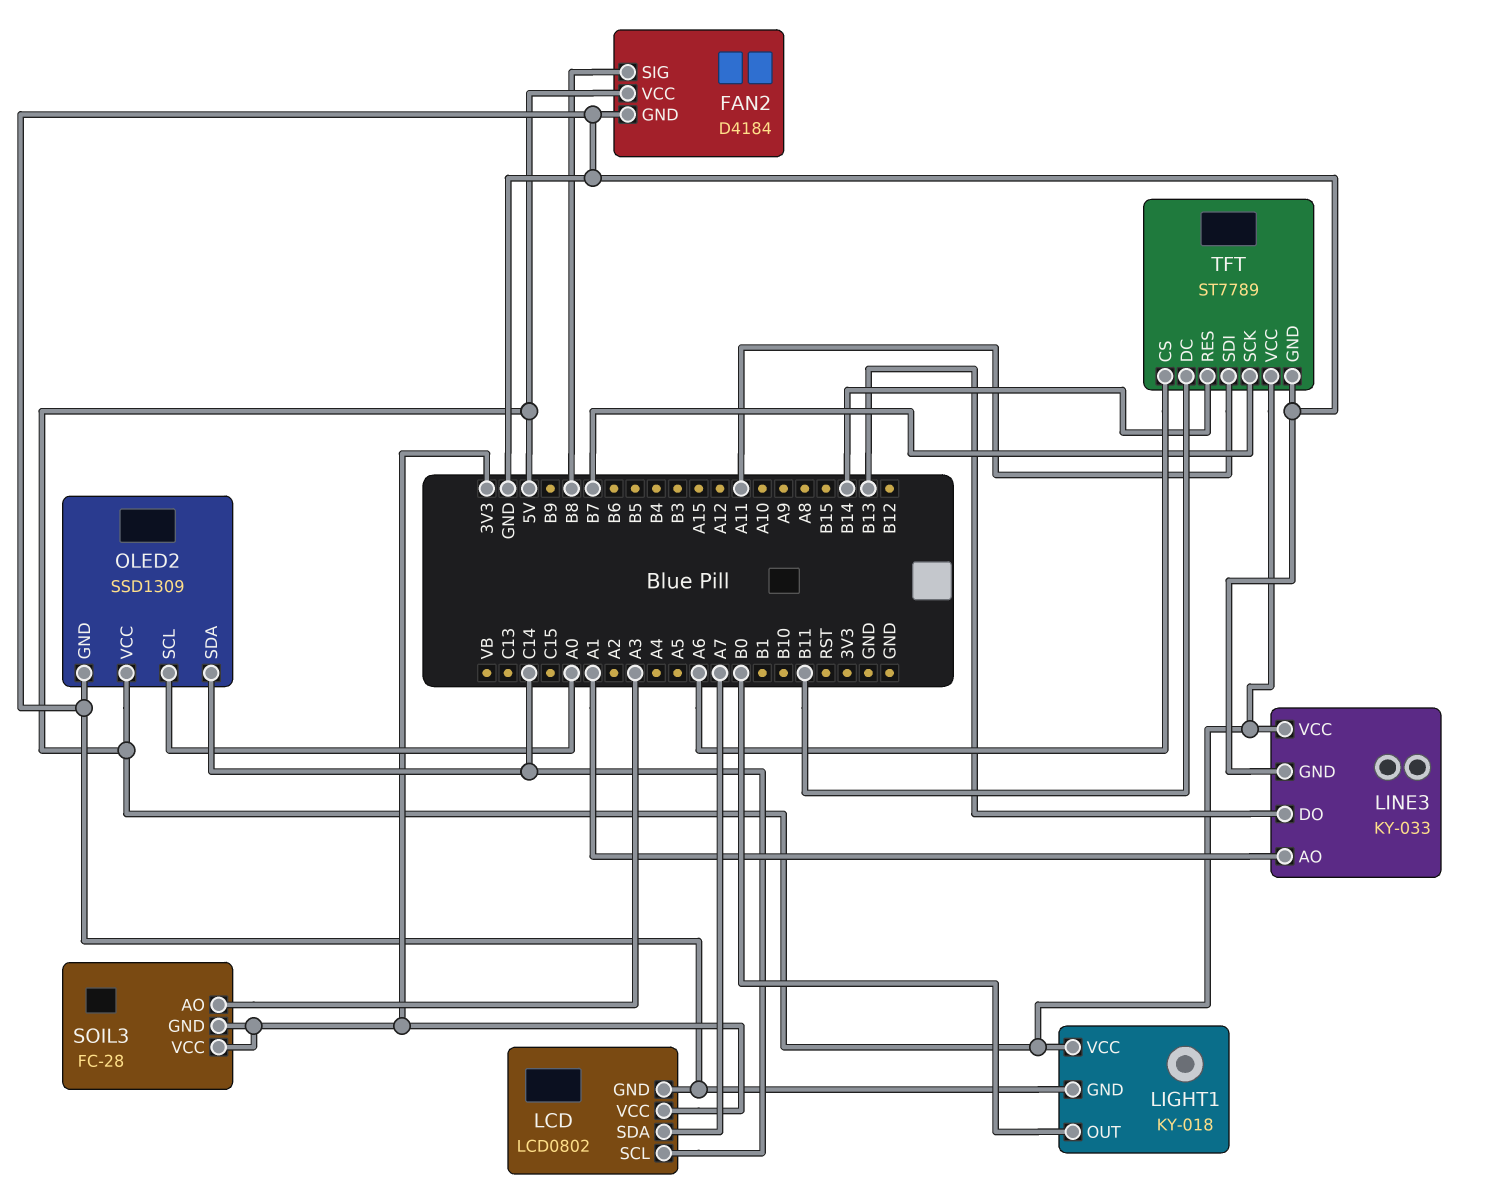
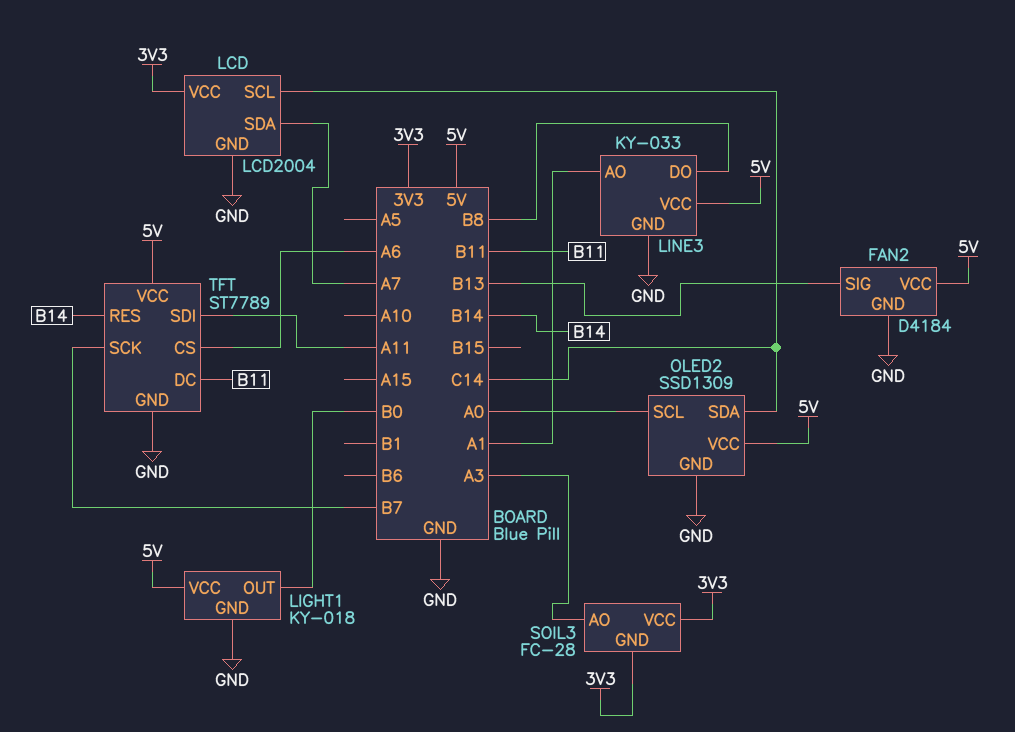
FAN2 pin SIG: B8 -> B13
LCD: LCD0802 -> LCD2004
LINE3 pin DO: B13 -> B8

